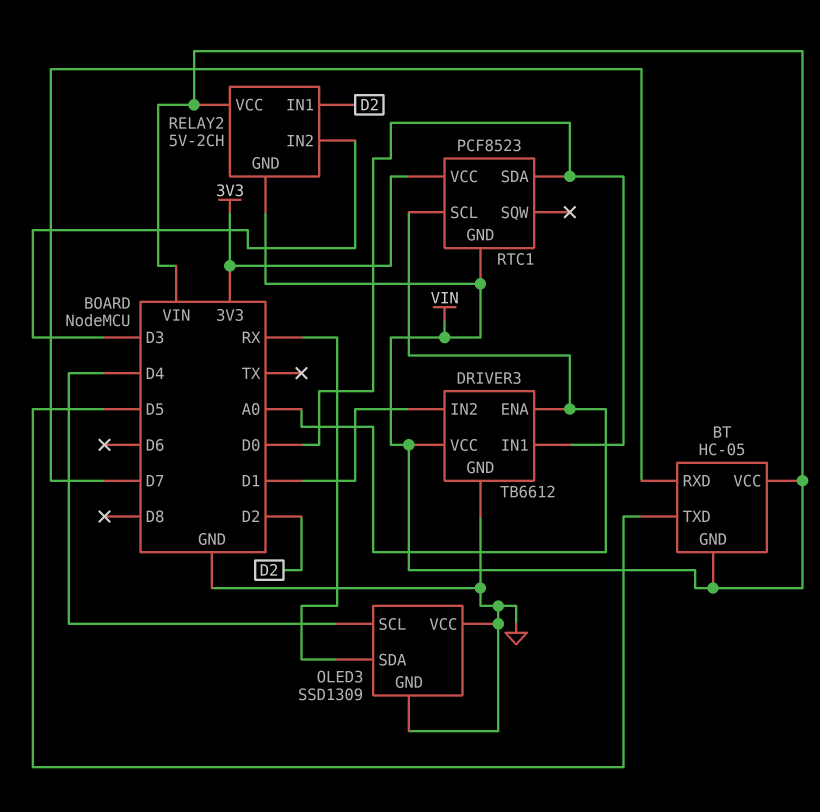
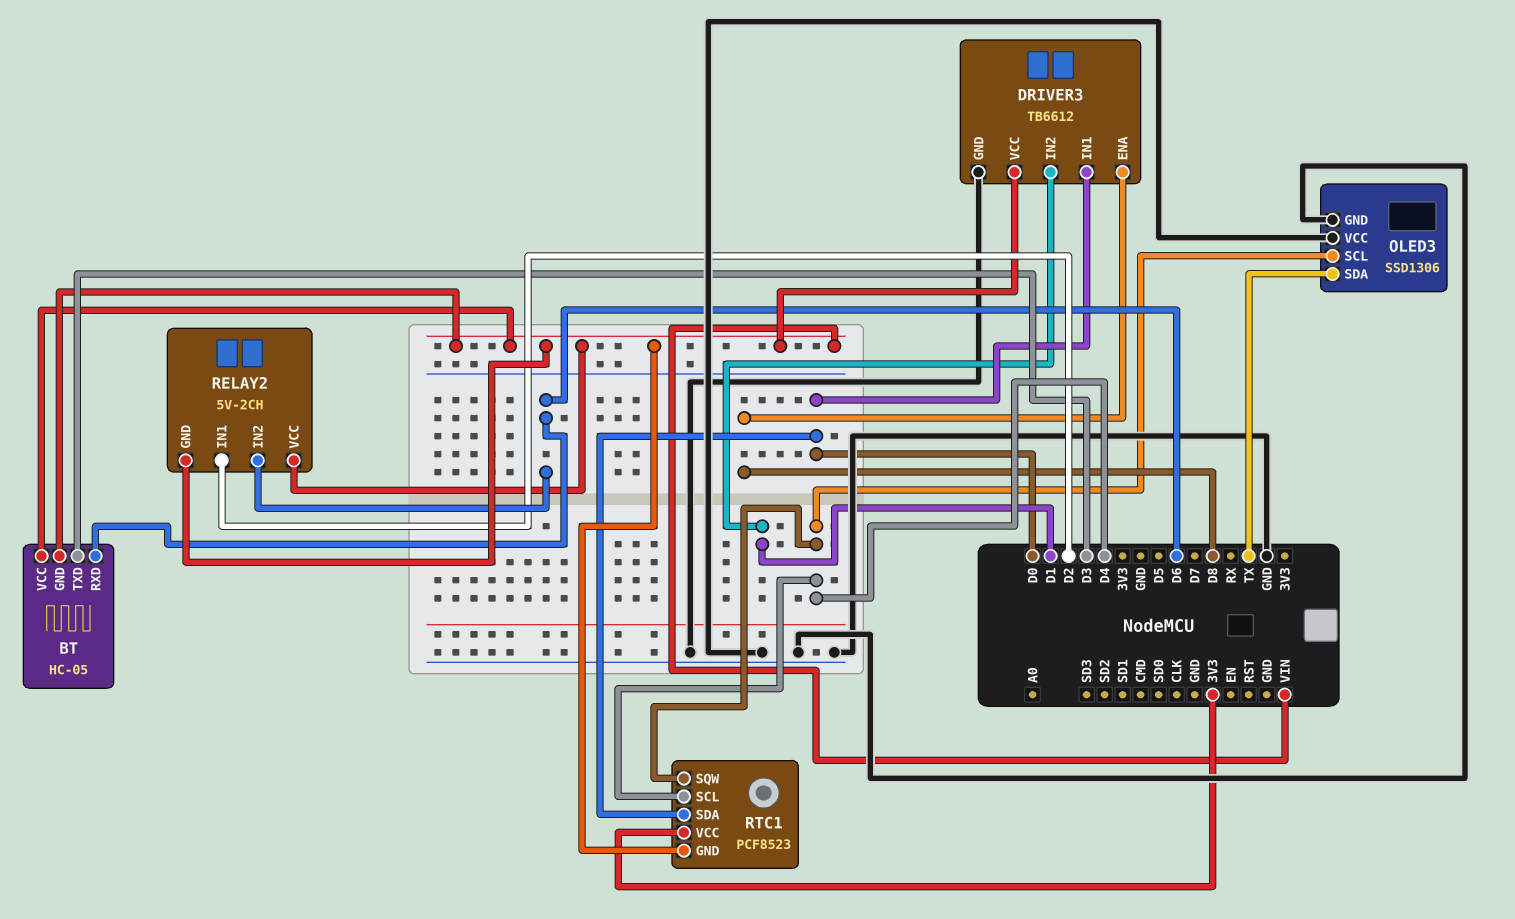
BT pin RXD: D7 -> D6
BT pin TXD: D5 -> D3
DRIVER3 pin ENA: A0 -> D8
OLED3: SSD1309 -> SSD1306
OLED3 pin SDA: RX -> TX
RELAY2 pin IN2: D3 -> D6
RTC1 pin SCL: A0 -> D4
RTC1 pin SQW: none -> D4

